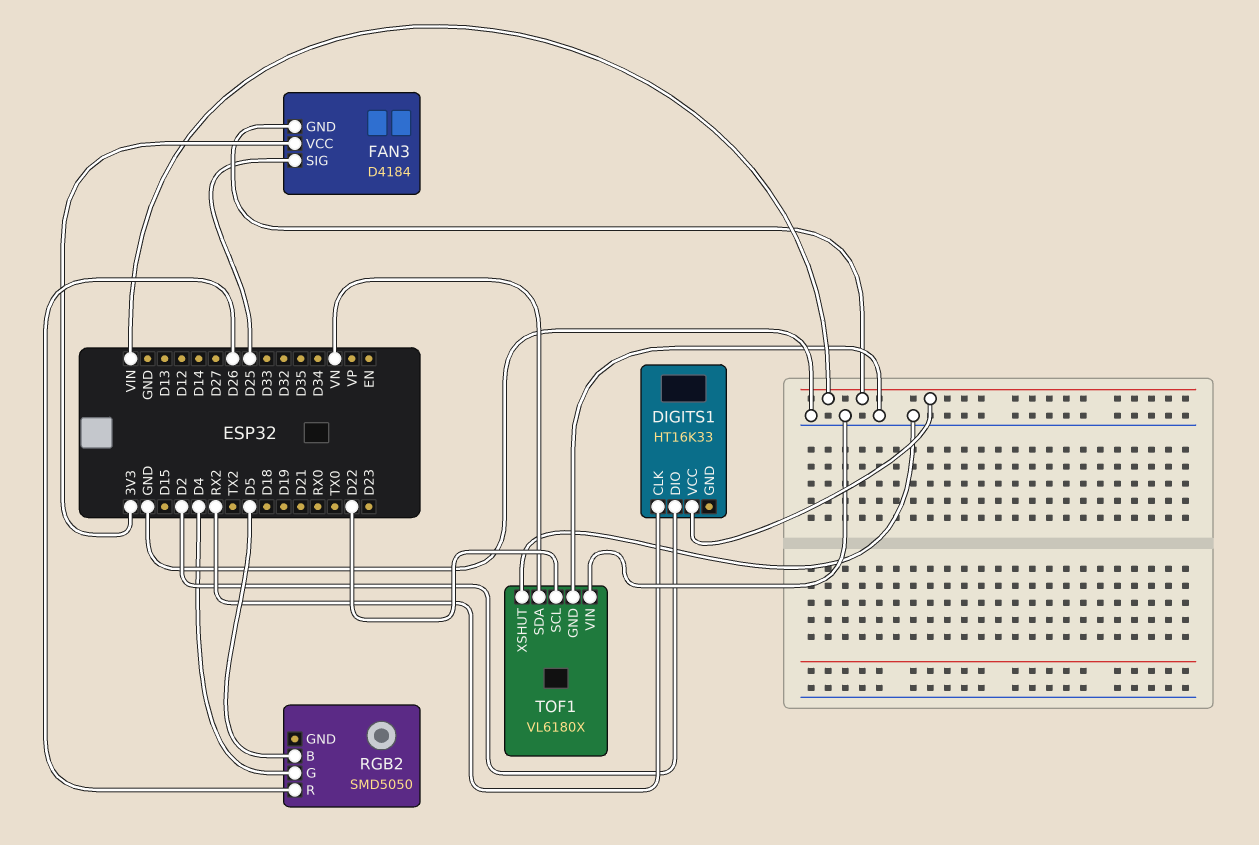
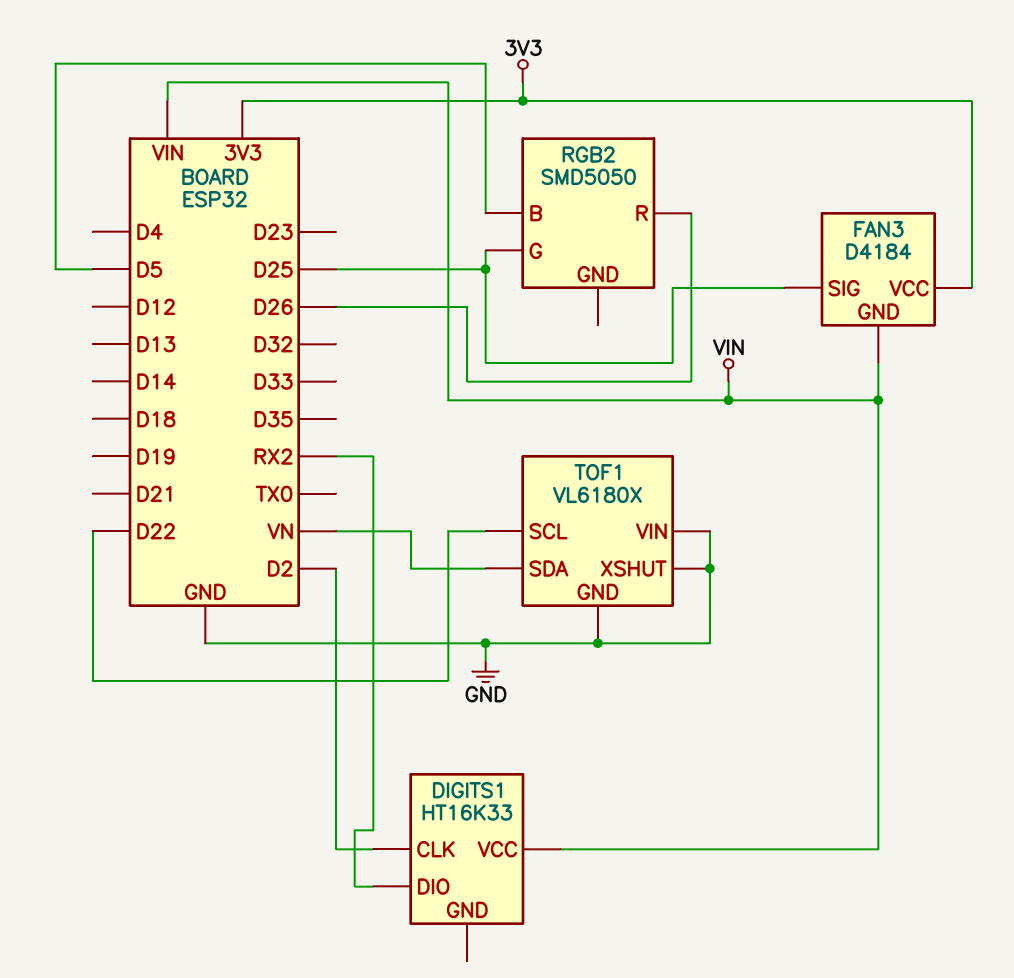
DIGITS1 pin CLK: RX2 -> D2
DIGITS1 pin DIO: D2 -> RX2
RGB2 pin G: D4 -> D25

